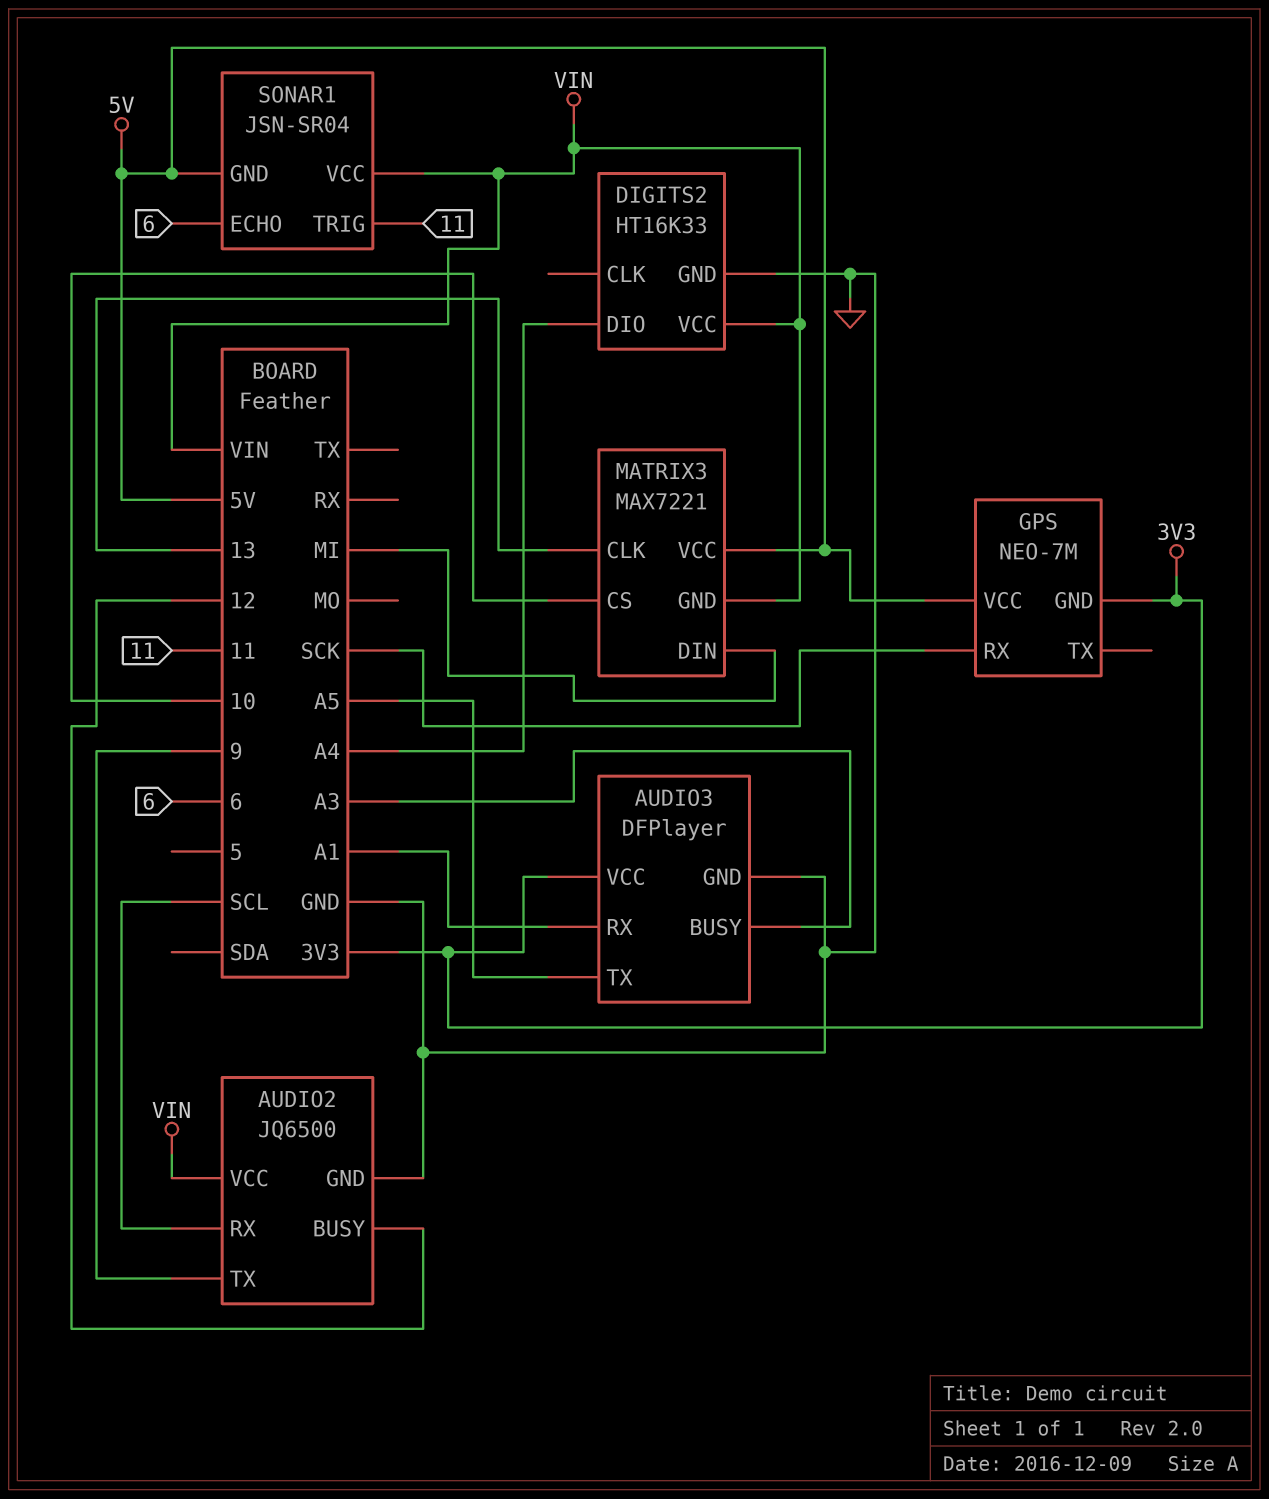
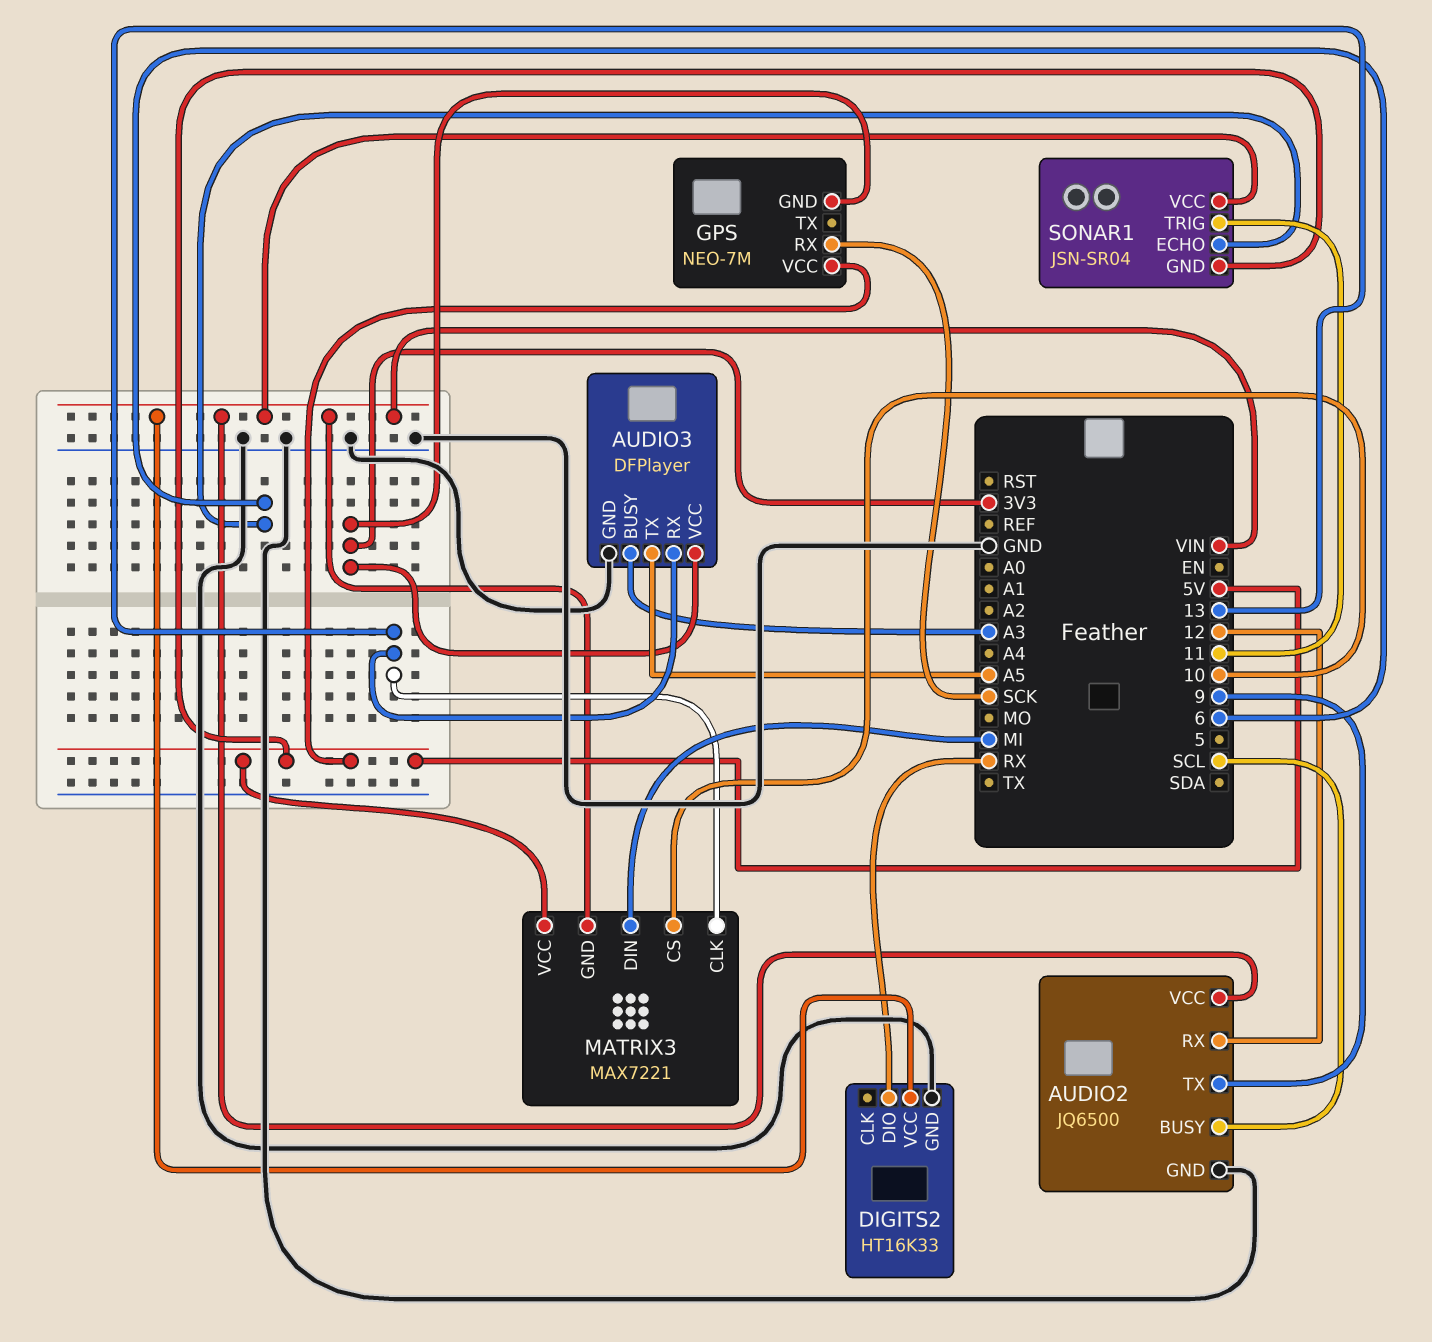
AUDIO2 pin BUSY: 12 -> SCL
AUDIO2 pin RX: SCL -> 12
AUDIO3 pin RX: A1 -> 13
DIGITS2 pin DIO: A4 -> RX

